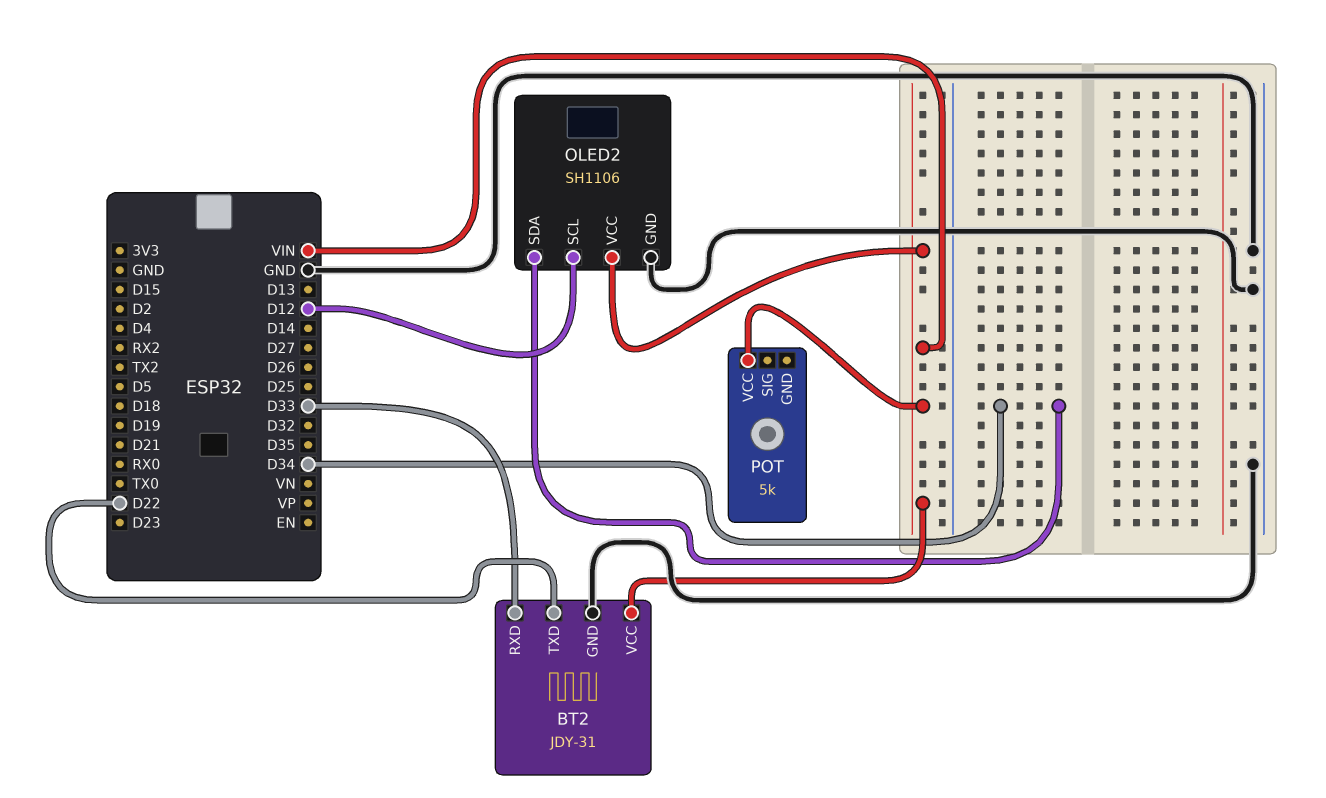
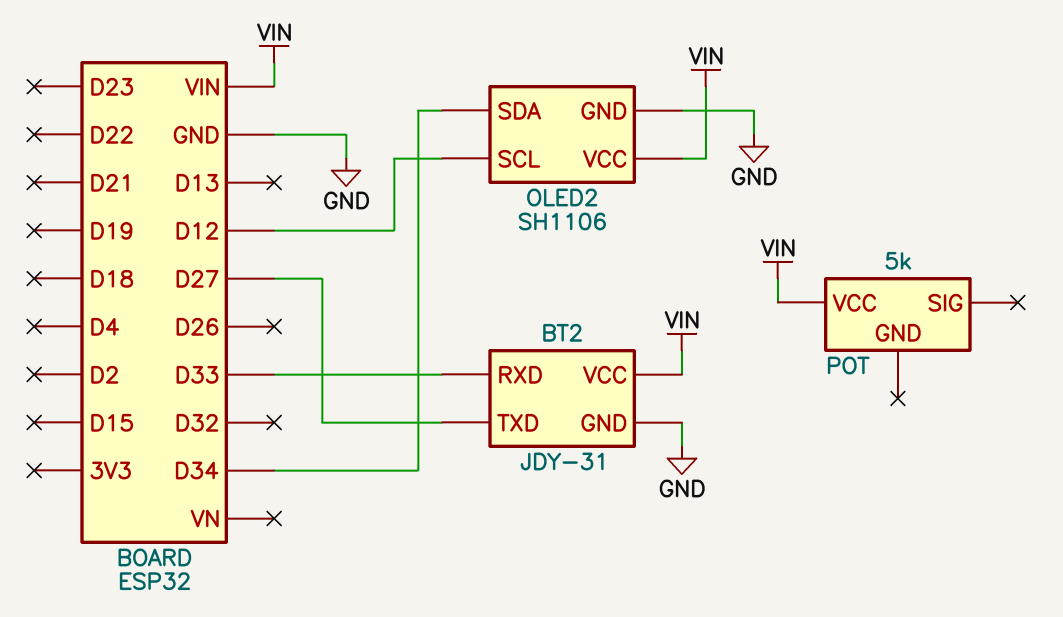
BT2 pin TXD: D22 -> D27

